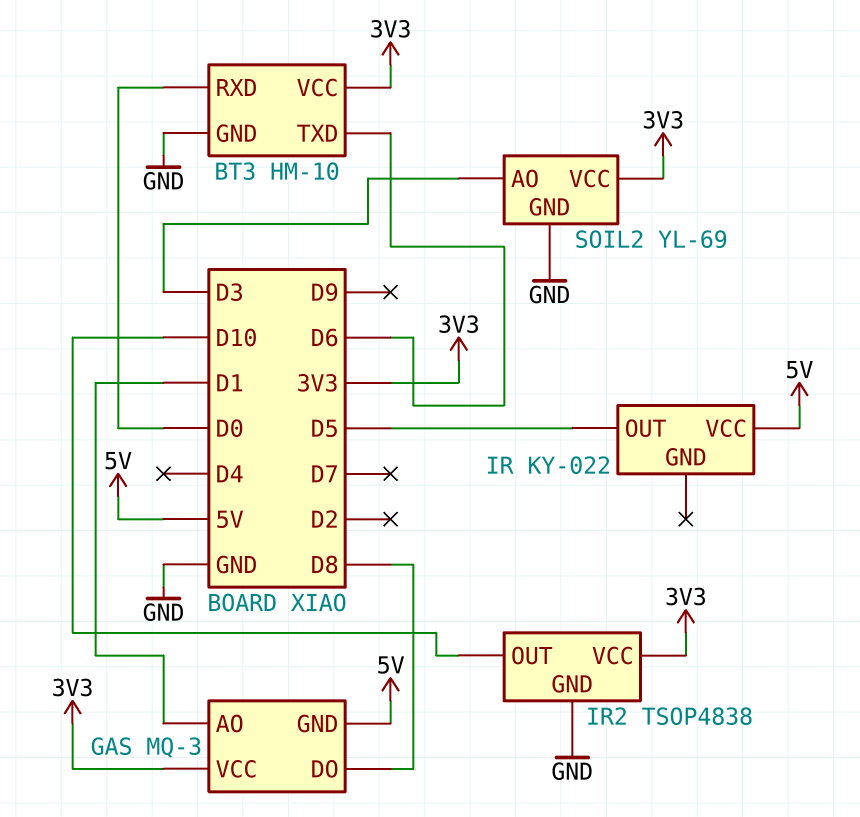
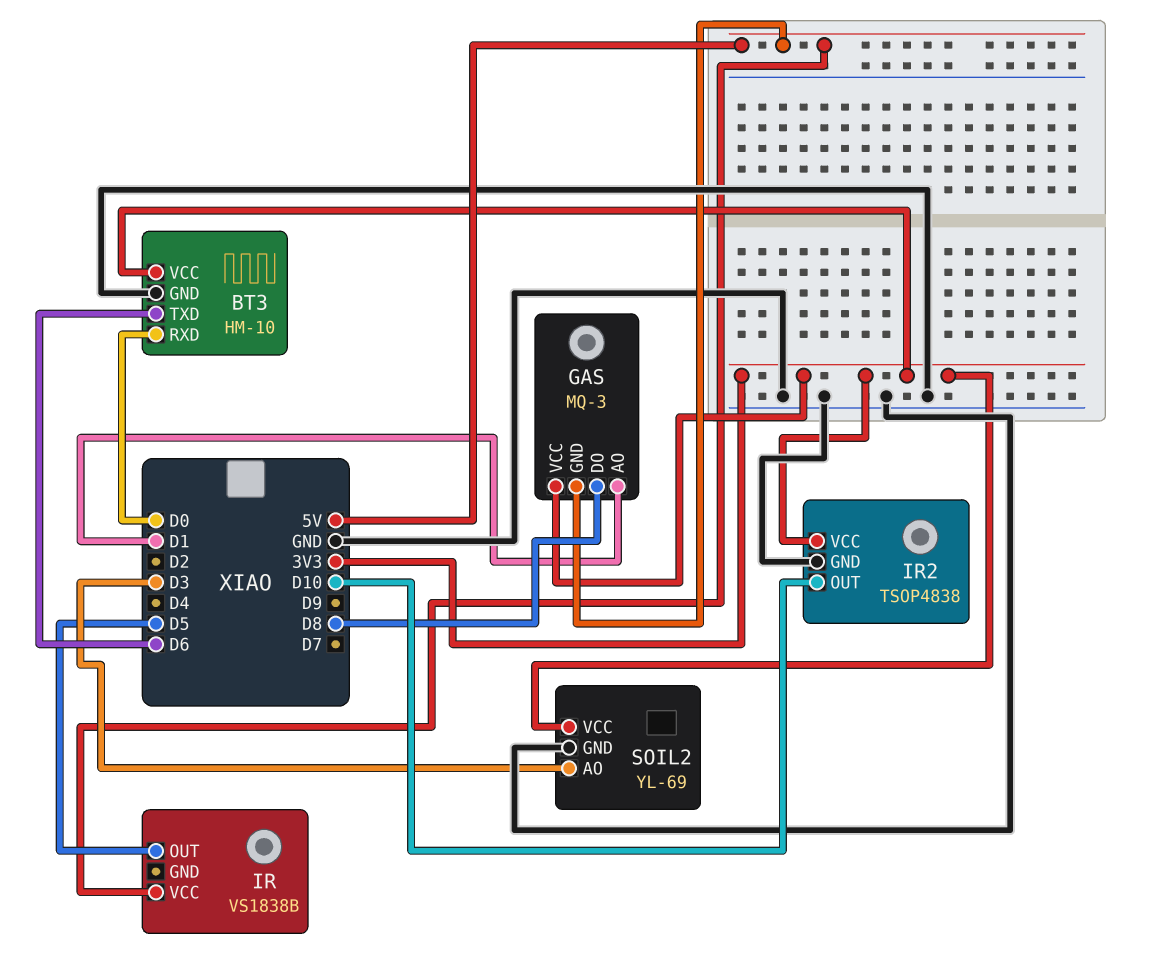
IR: KY-022 -> VS1838B

